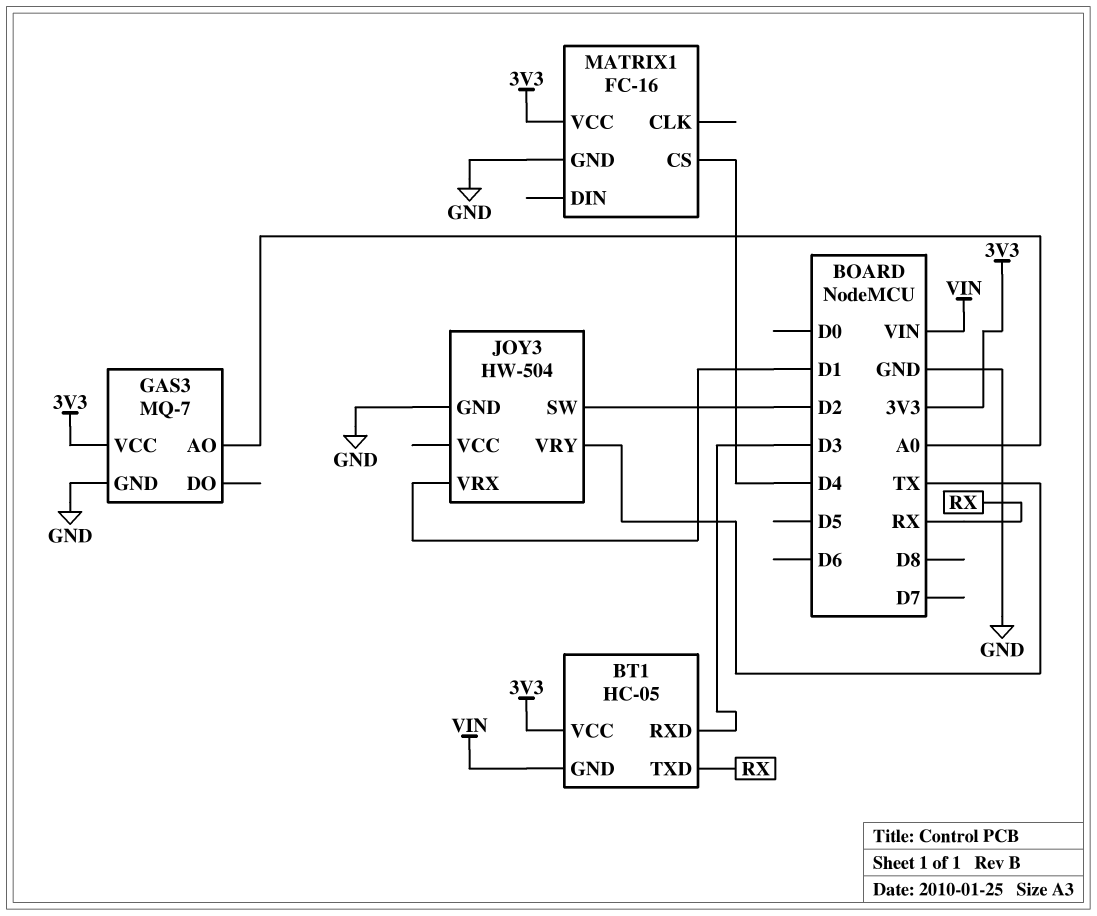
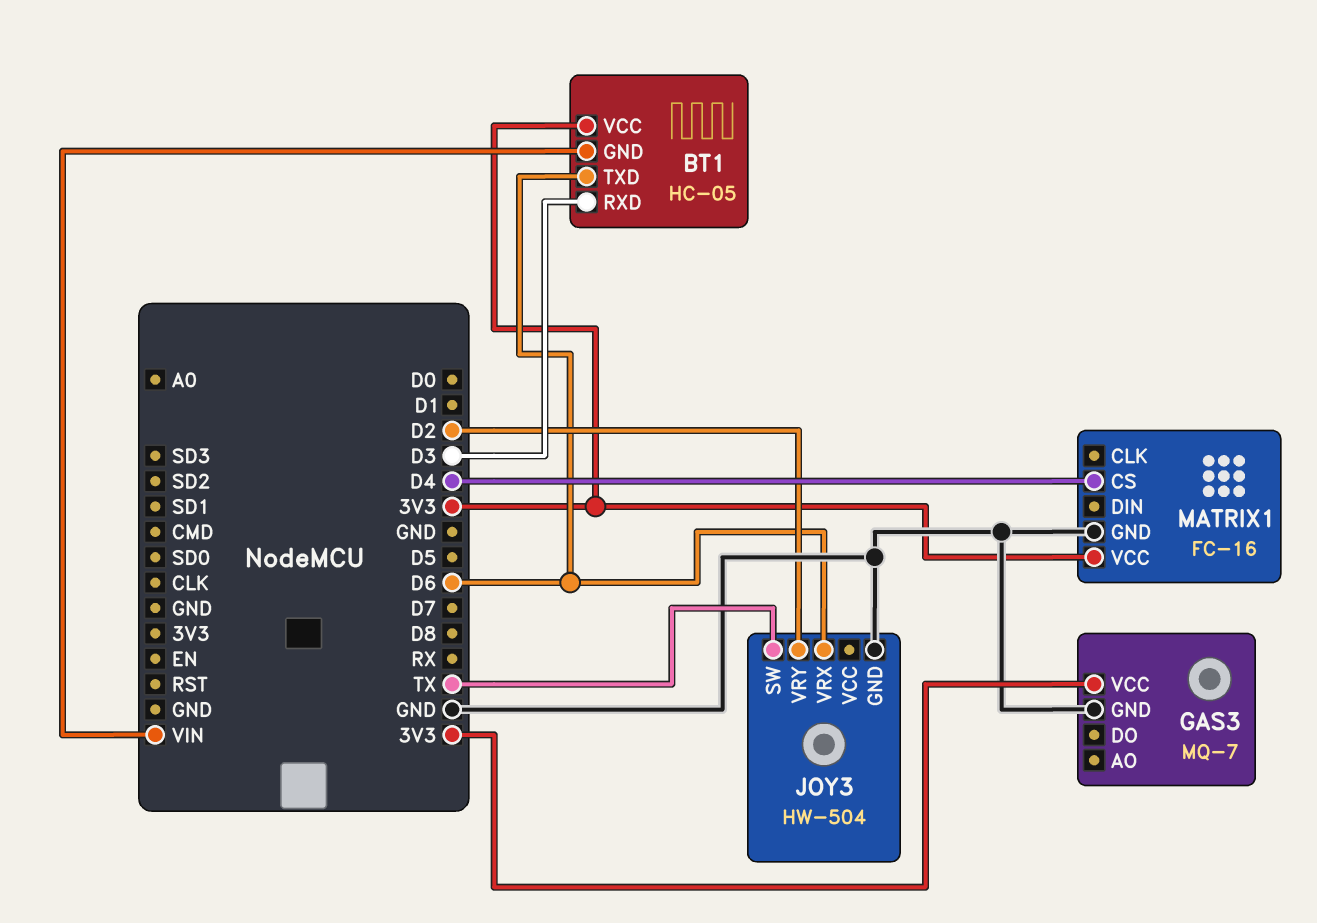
BT1 pin TXD: RX -> D6
GAS3 pin AO: A0 -> none
JOY3 pin SW: D2 -> TX
JOY3 pin VRX: D1 -> D6
JOY3 pin VRY: TX -> D2

